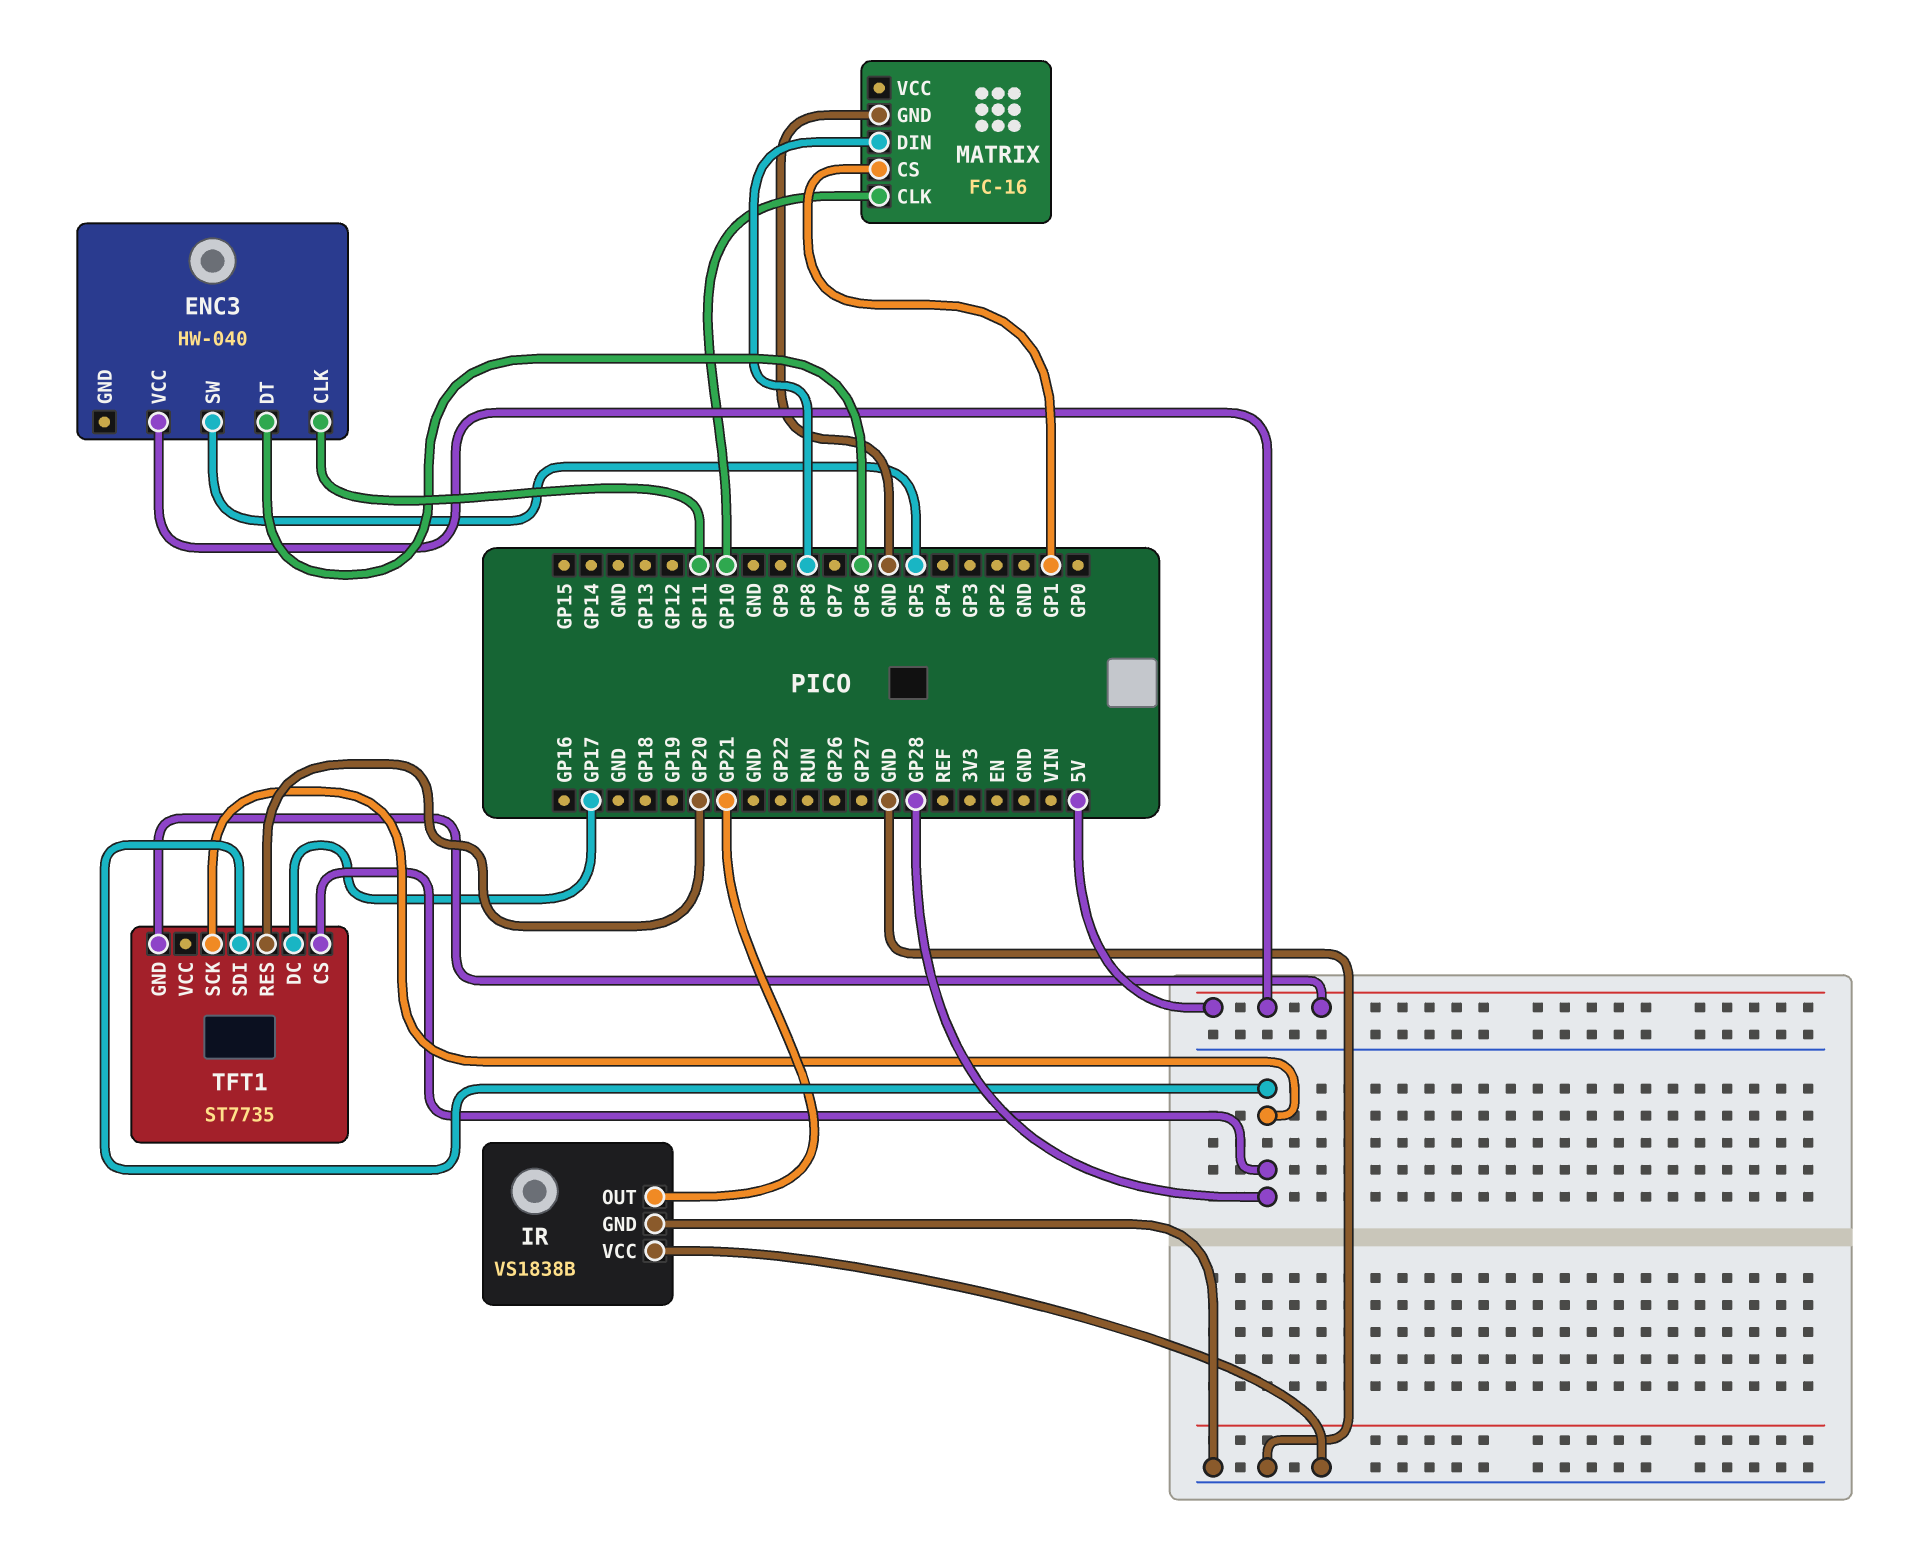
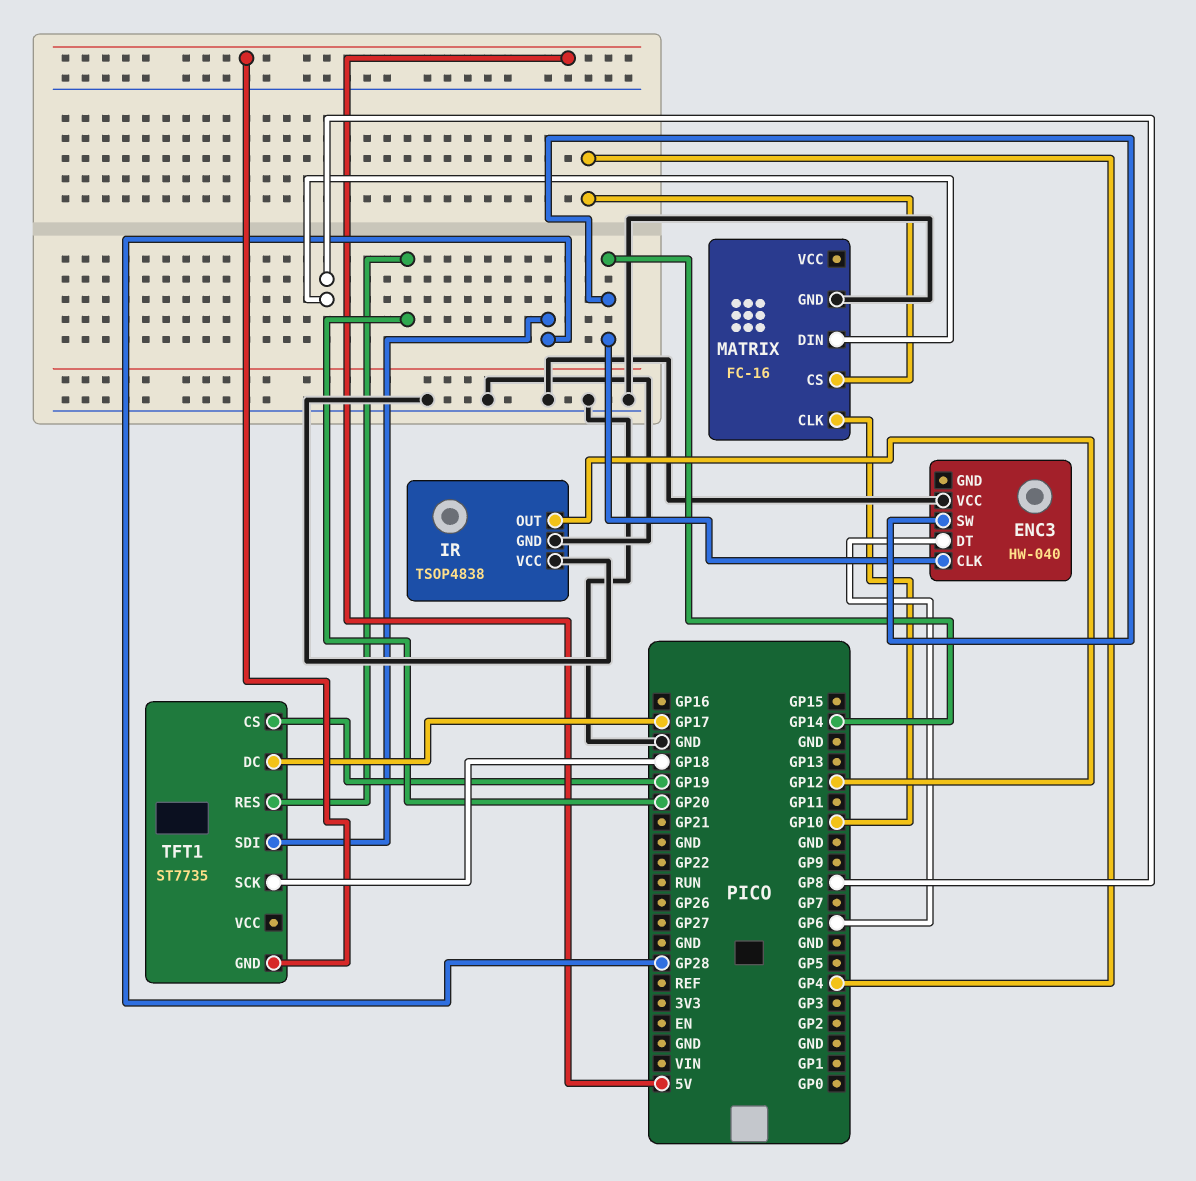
ENC3 pin CLK: GP11 -> GP14
ENC3 pin SW: GP5 -> GP14
ENC3 pin VCC: 5V -> GND
IR: VS1838B -> TSOP4838
IR pin OUT: GP21 -> GP12
MATRIX pin CS: GP1 -> GP4
TFT1 pin CS: GP28 -> GP19
TFT1 pin SCK: GP28 -> GP18

